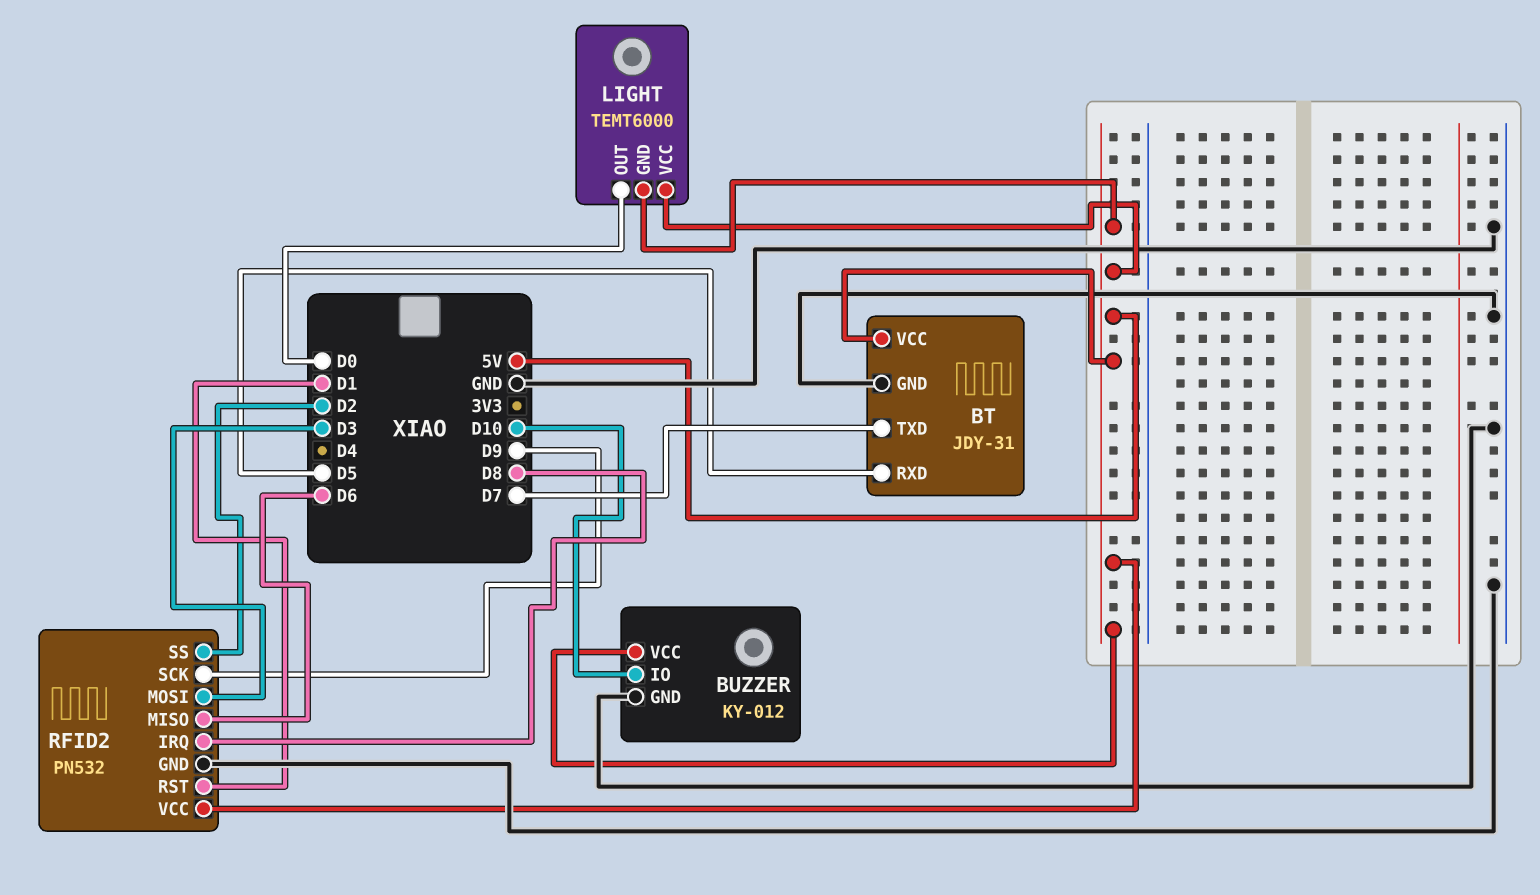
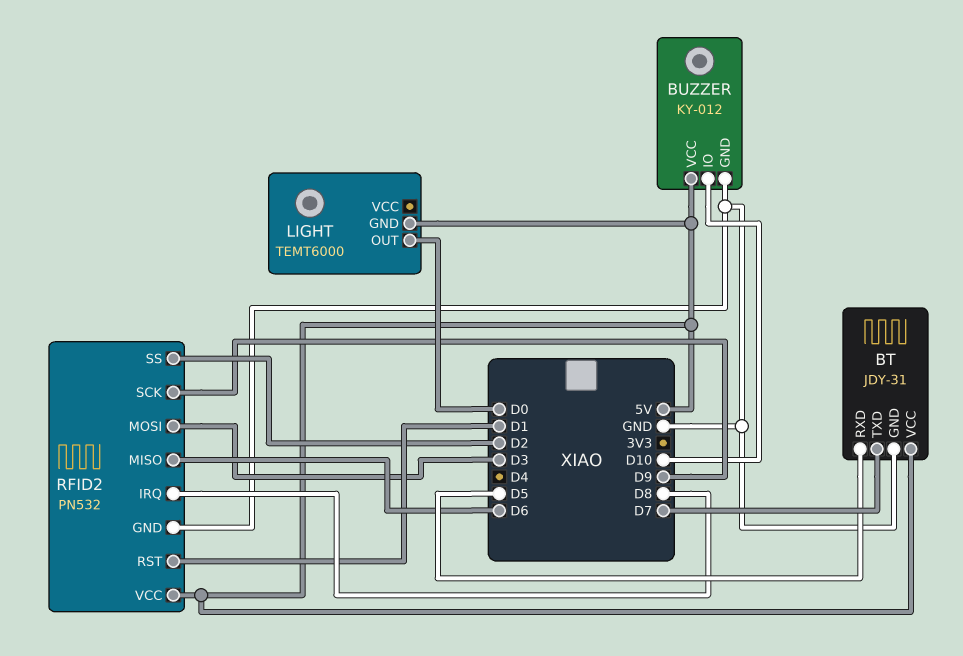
LIGHT pin VCC: 5V -> none

